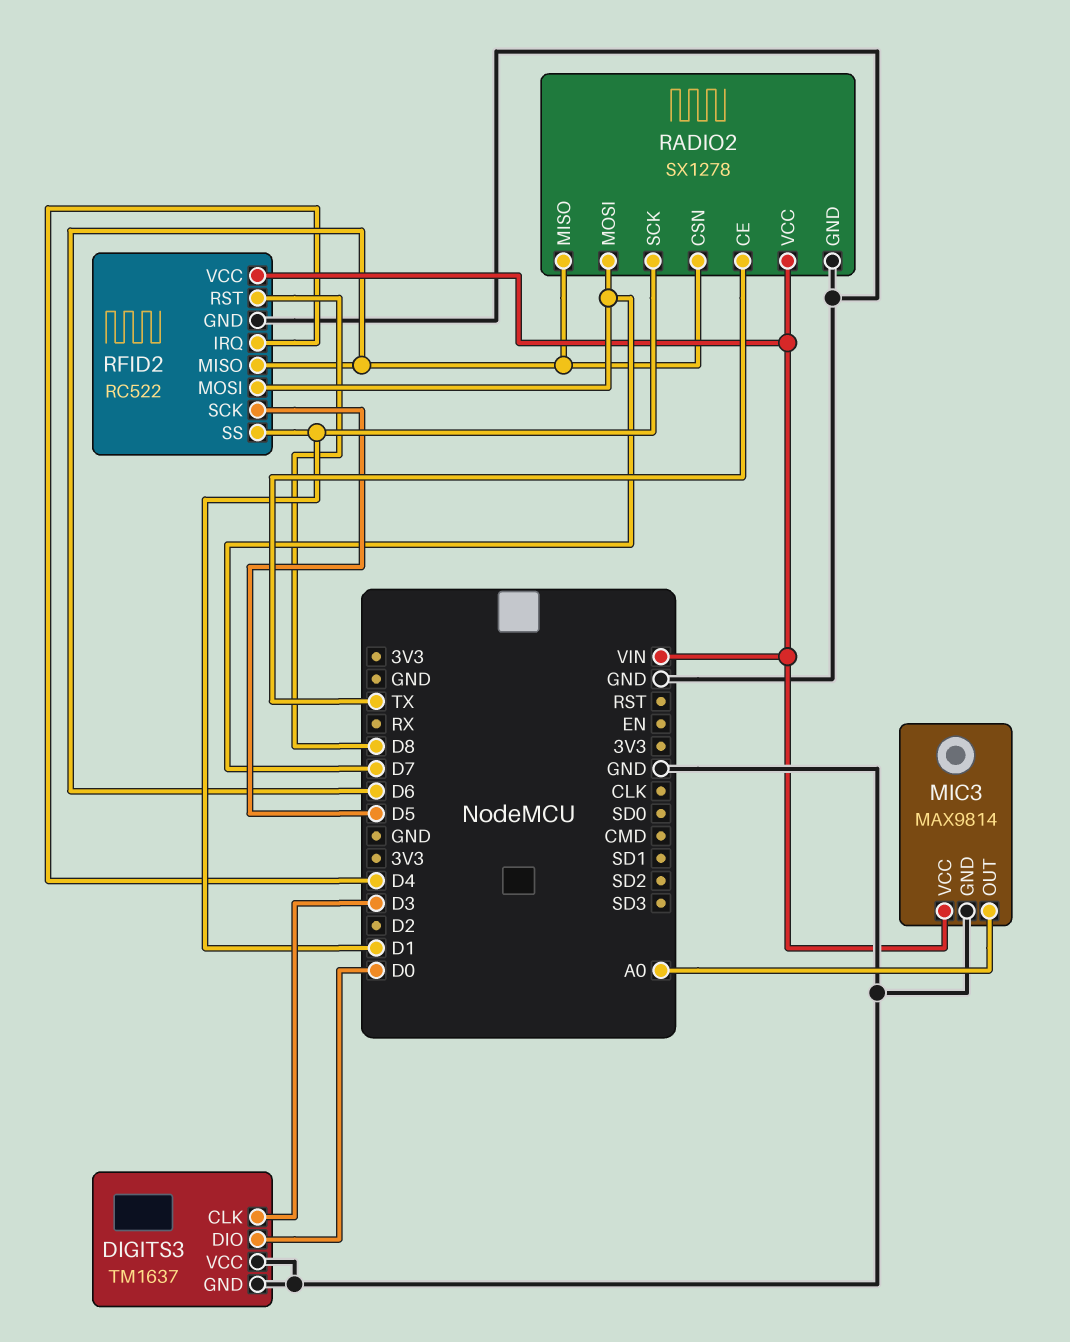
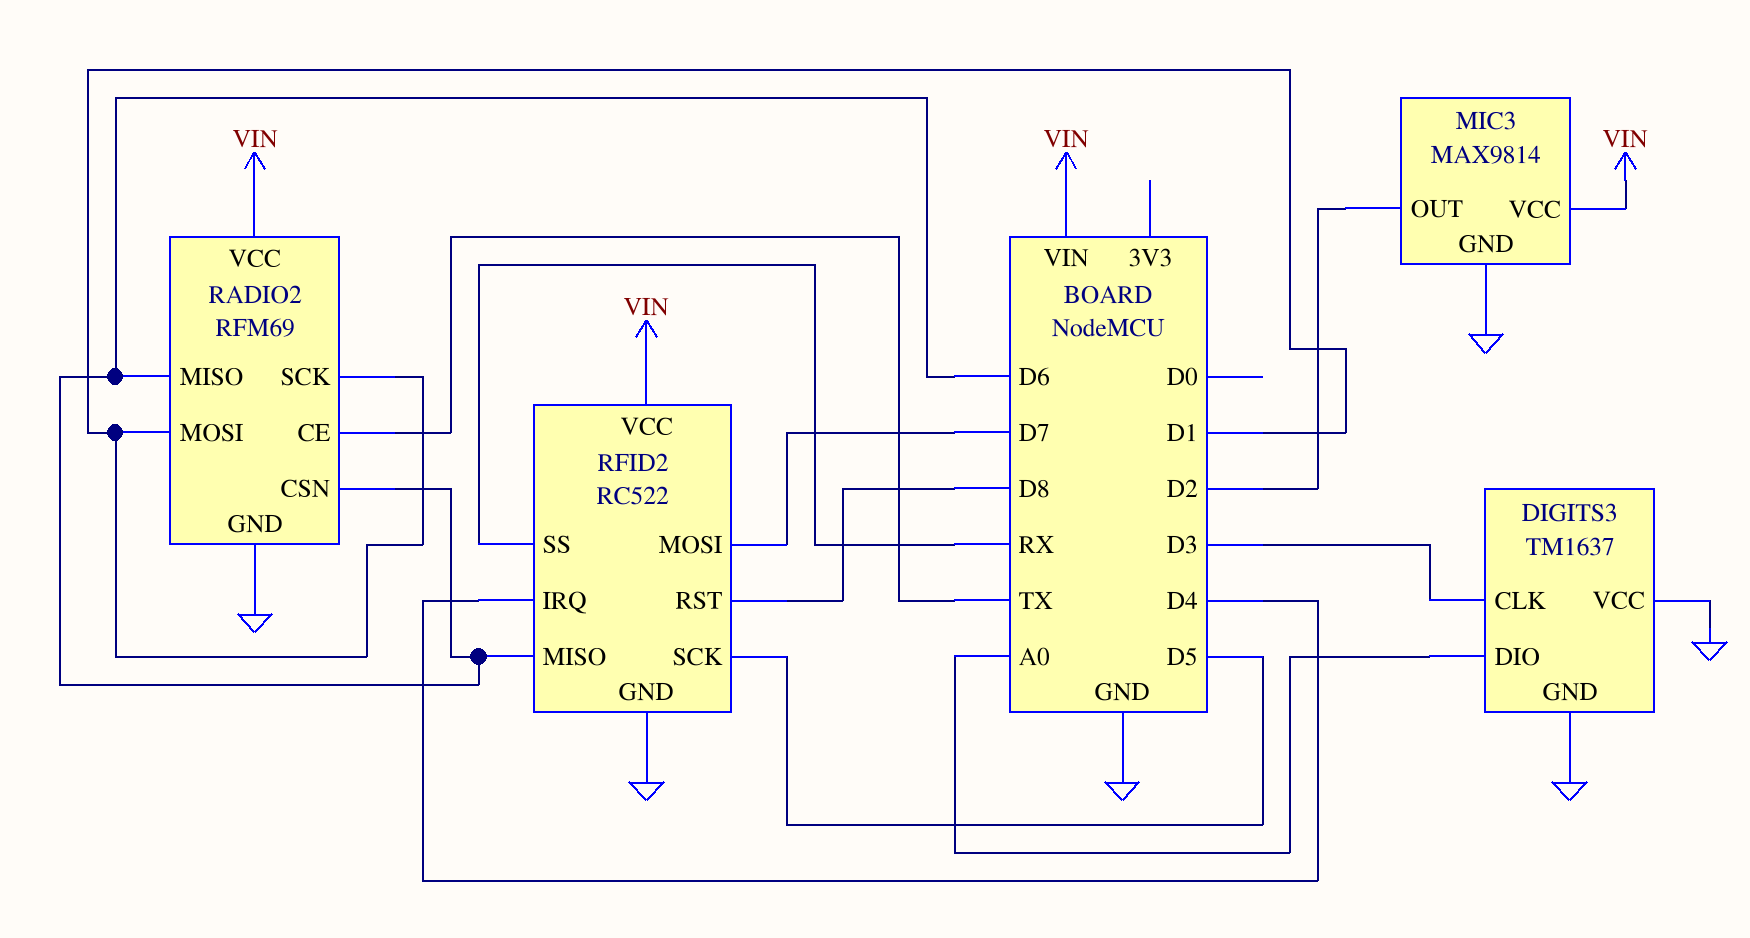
DIGITS3 pin DIO: D0 -> A0
MIC3 pin OUT: A0 -> D2
RADIO2: SX1278 -> RFM69
RADIO2 pin MOSI: D7 -> D1
RFID2 pin SS: D1 -> RX

